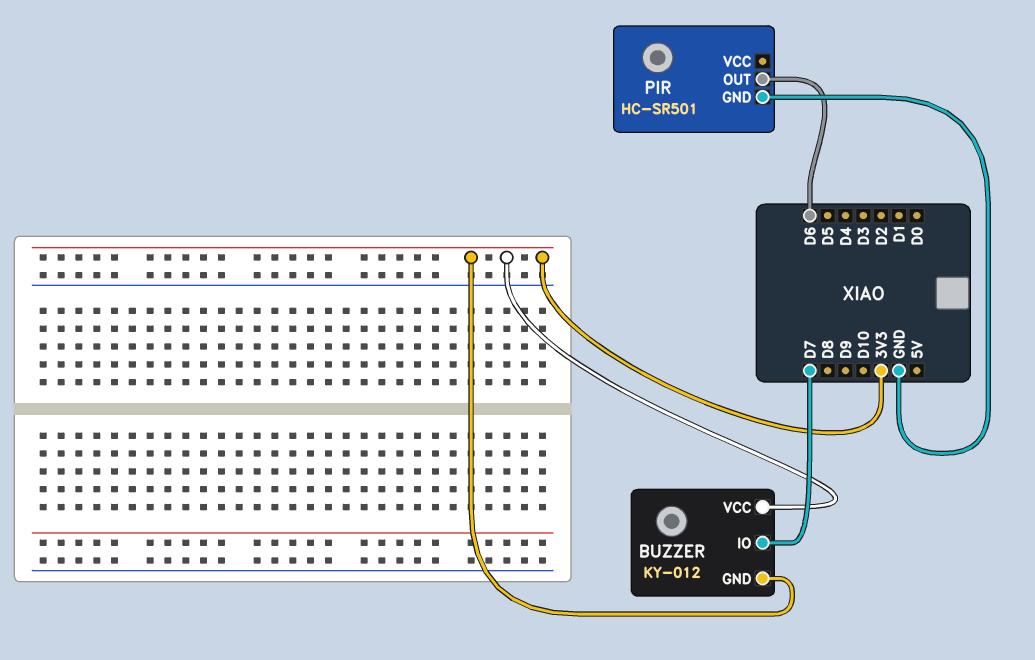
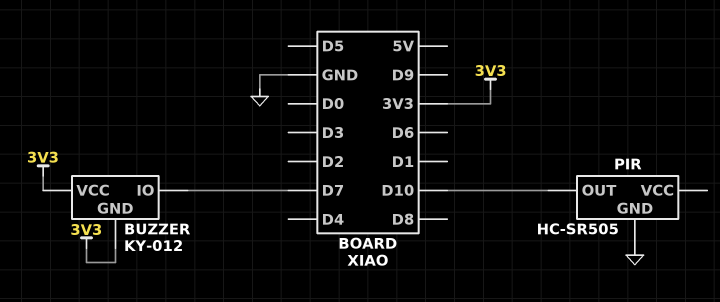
PIR: HC-SR501 -> HC-SR505
PIR pin OUT: D6 -> D10

